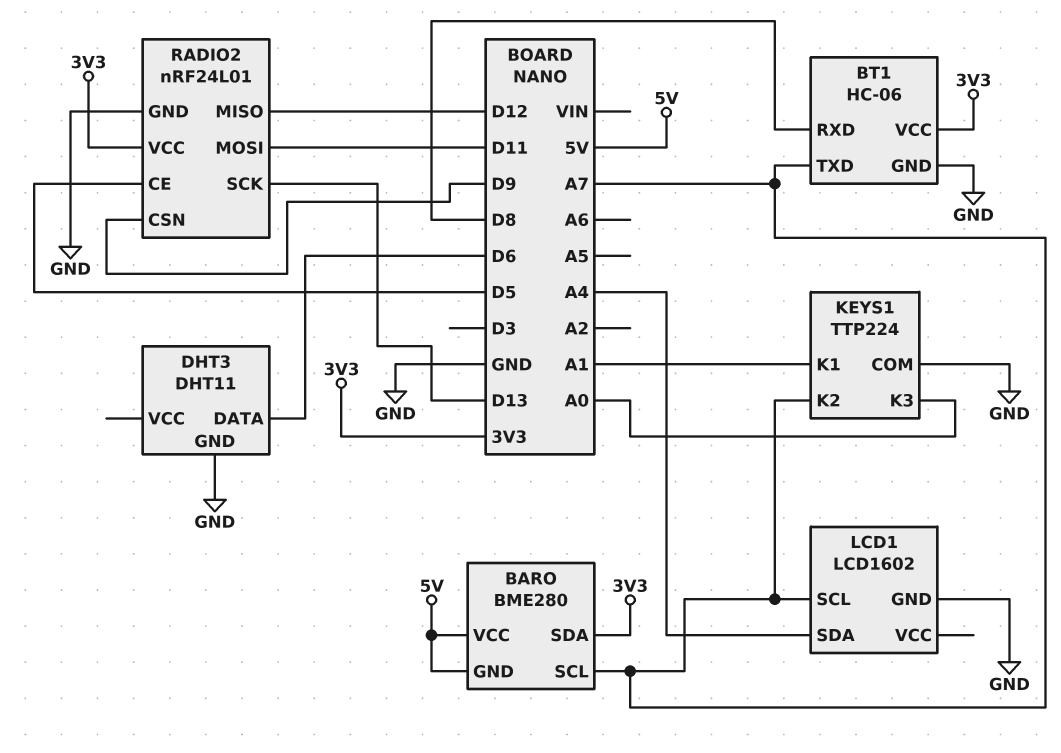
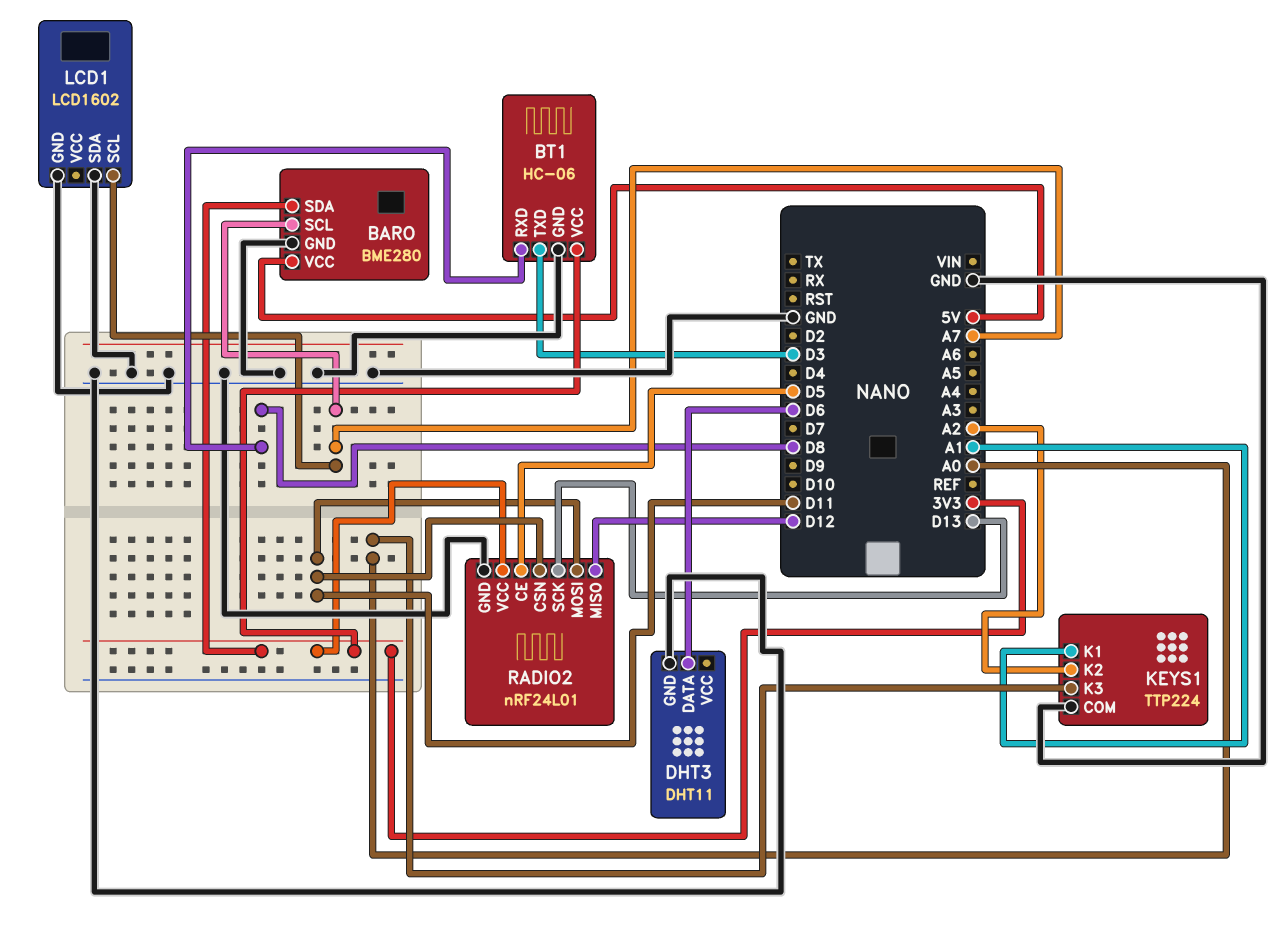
BARO pin GND: 5V -> GND
BT1 pin TXD: A7 -> D3
KEYS1 pin K2: A7 -> A2
LCD1 pin SDA: A4 -> GND
RADIO2 pin CSN: D9 -> D11

